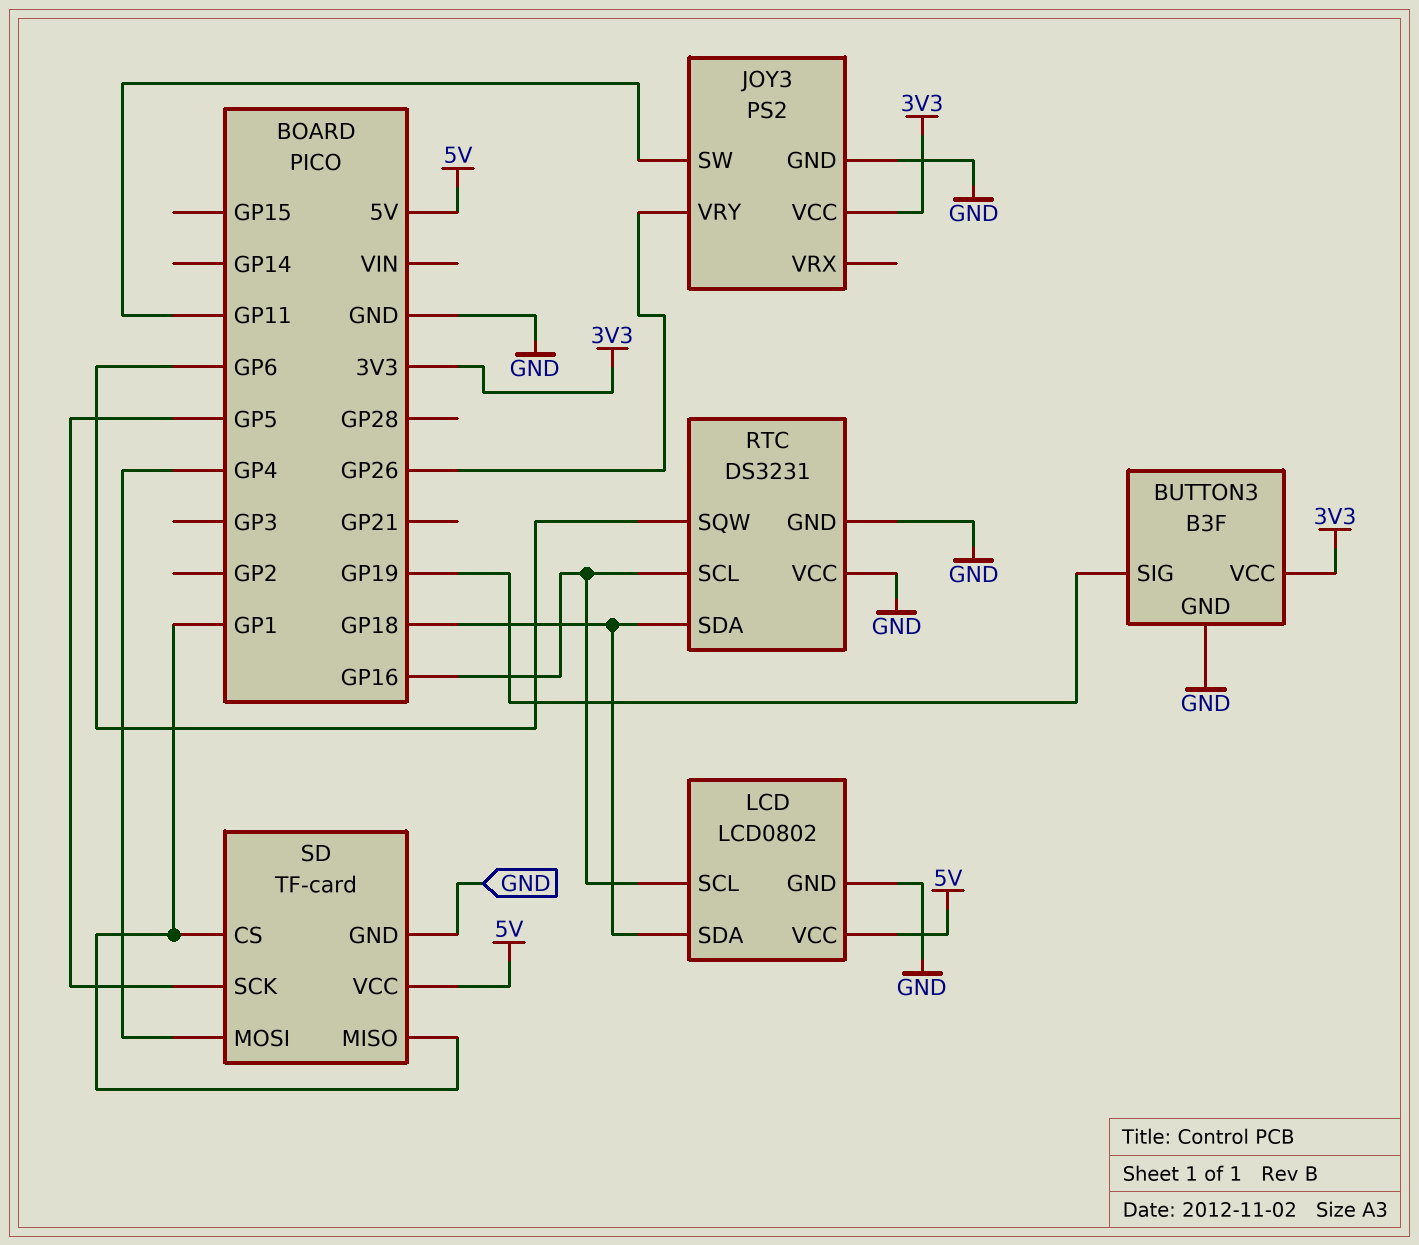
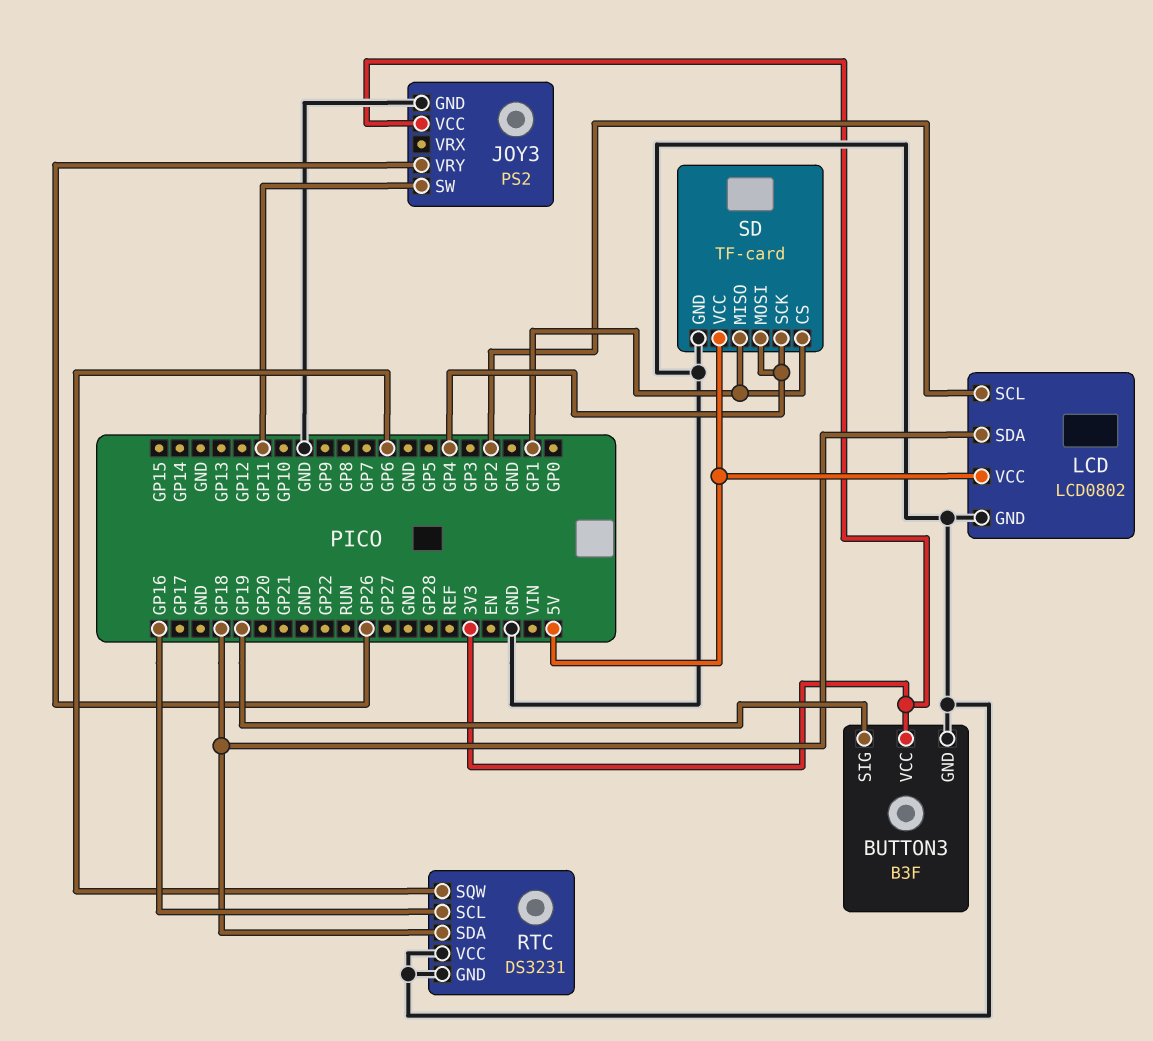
LCD pin SCL: GP16 -> GP2
SD pin SCK: GP5 -> GP4

